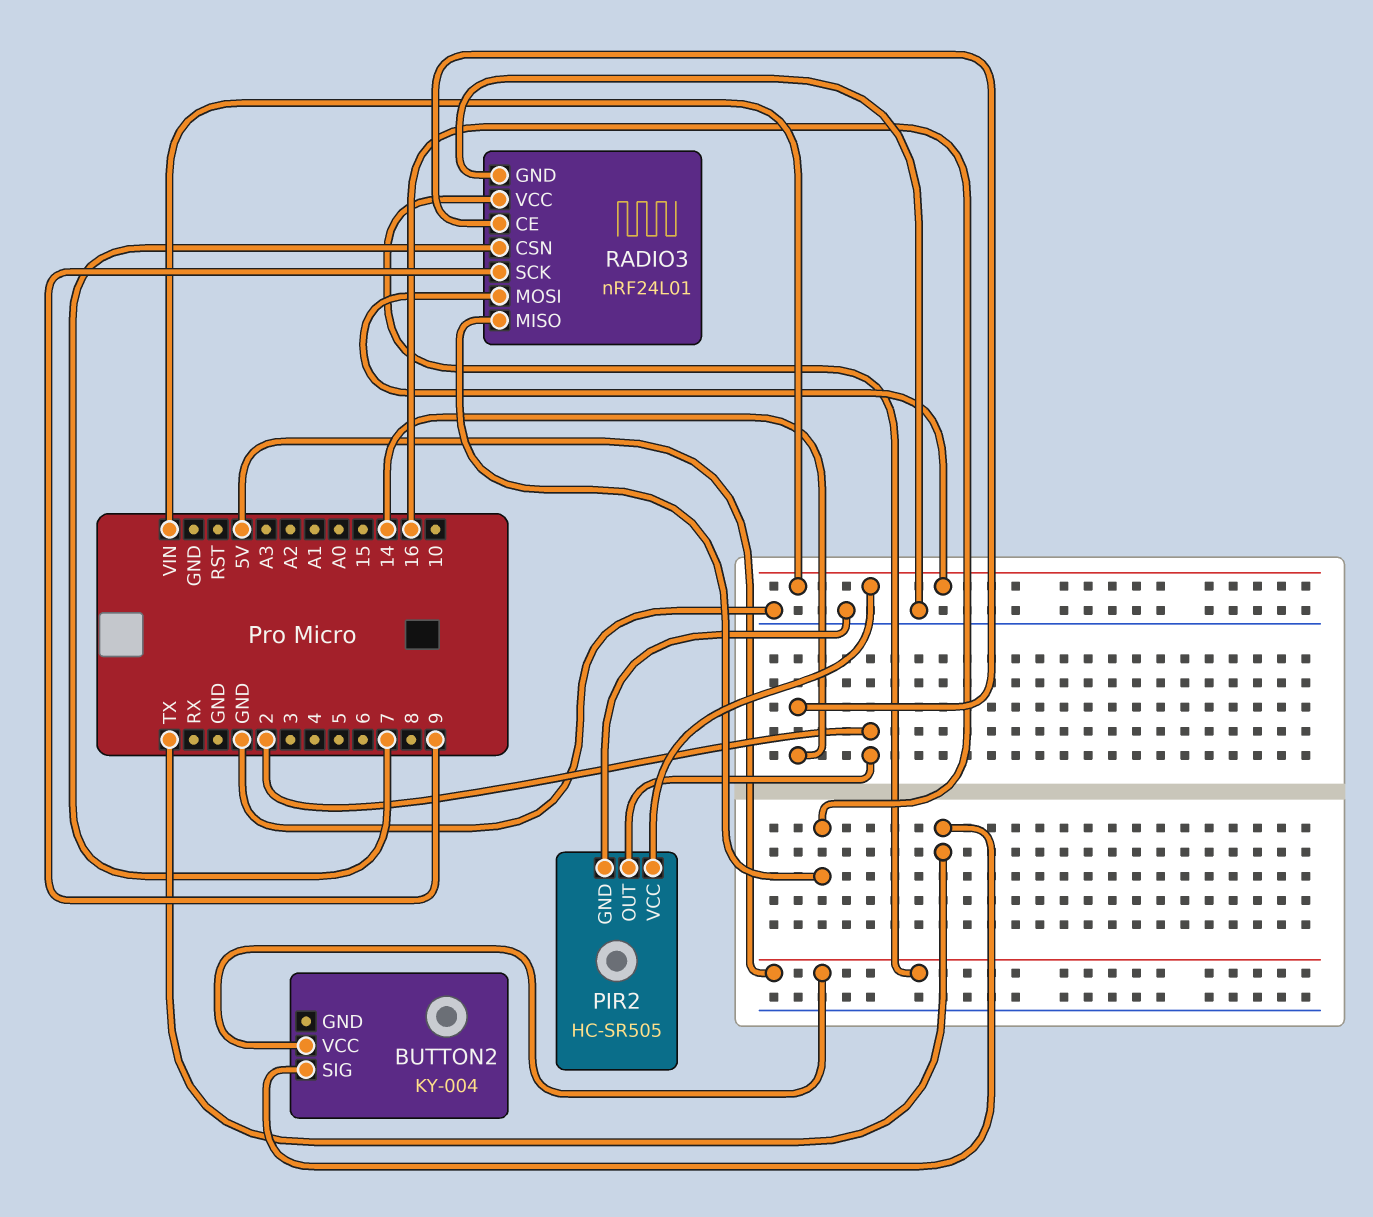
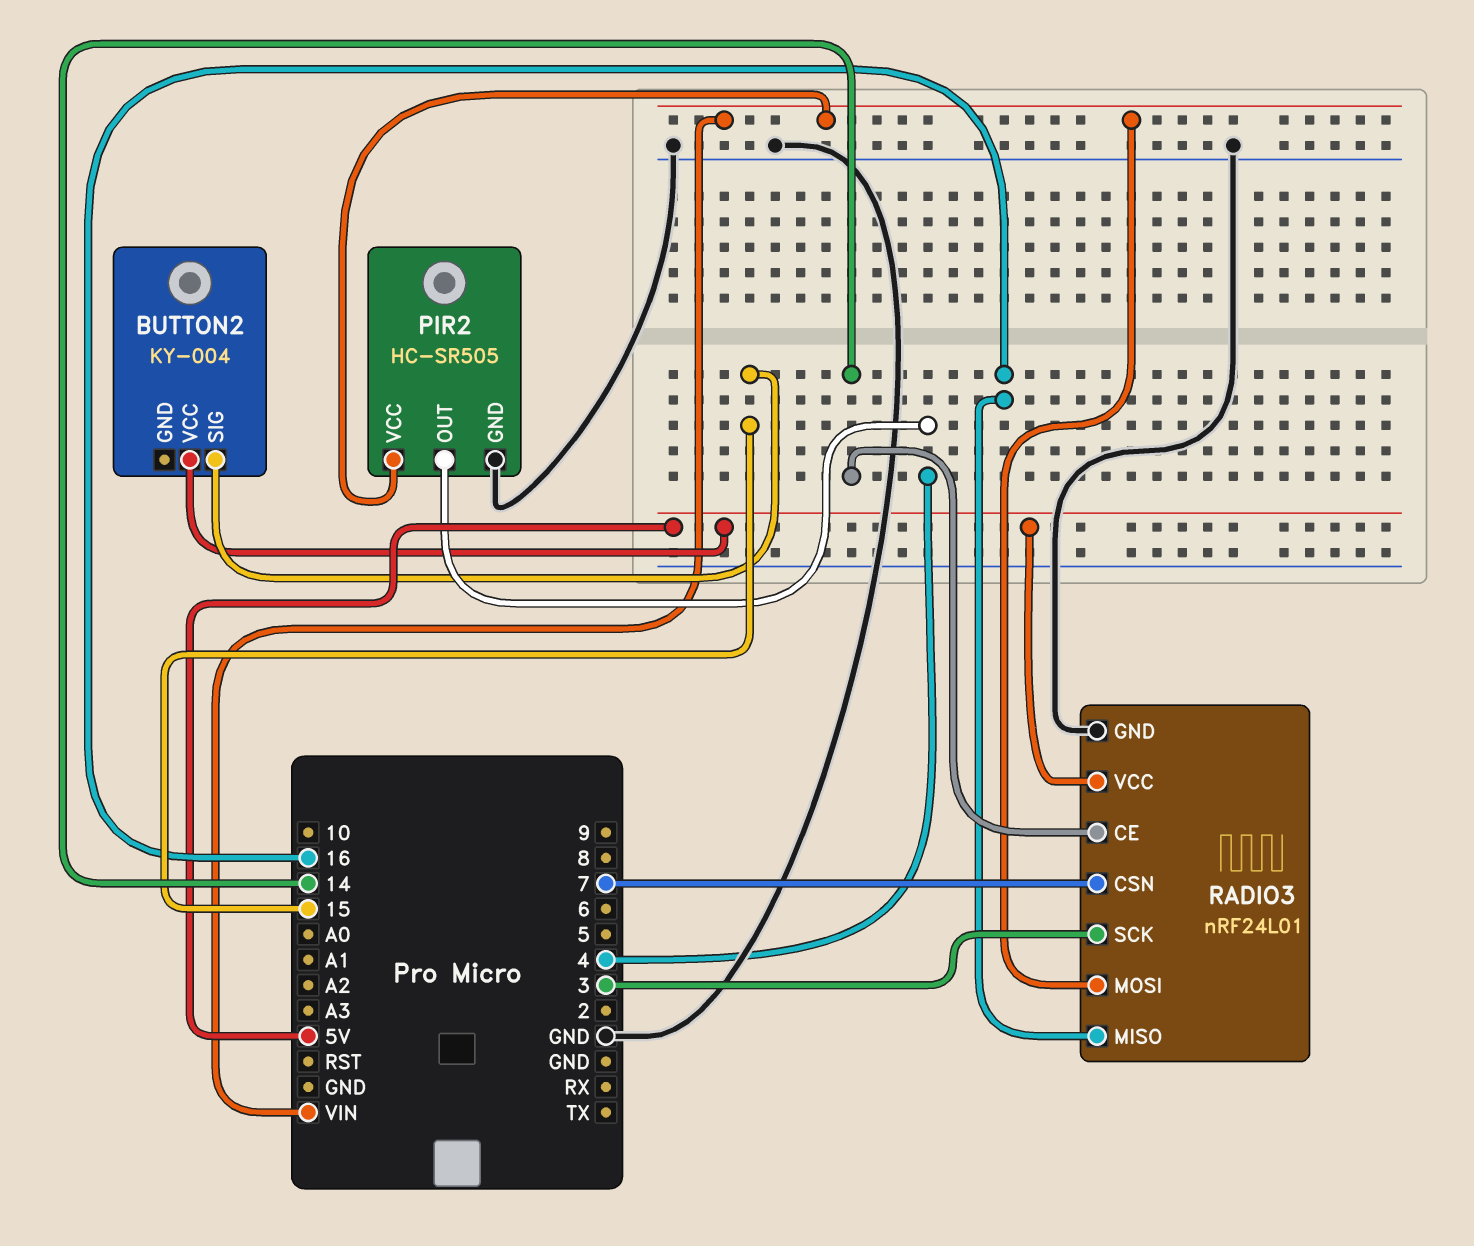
BUTTON2 pin SIG: TX -> 15
PIR2 pin OUT: 2 -> 4
RADIO3 pin SCK: 9 -> 3

